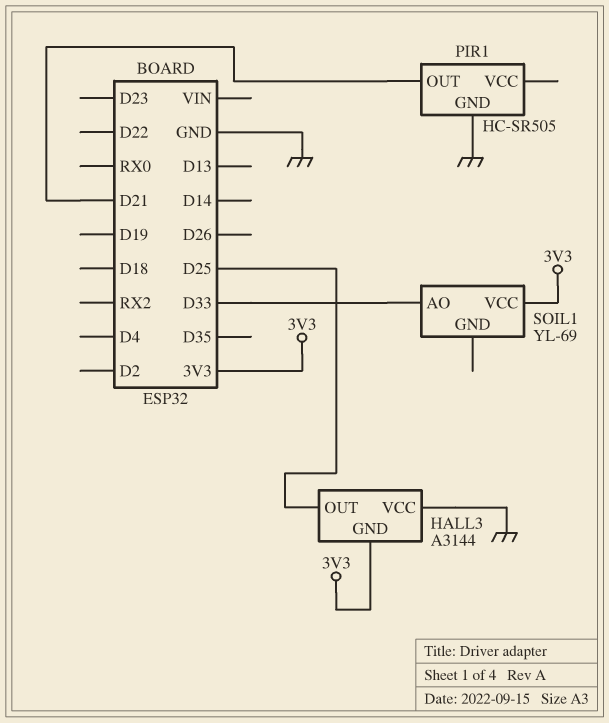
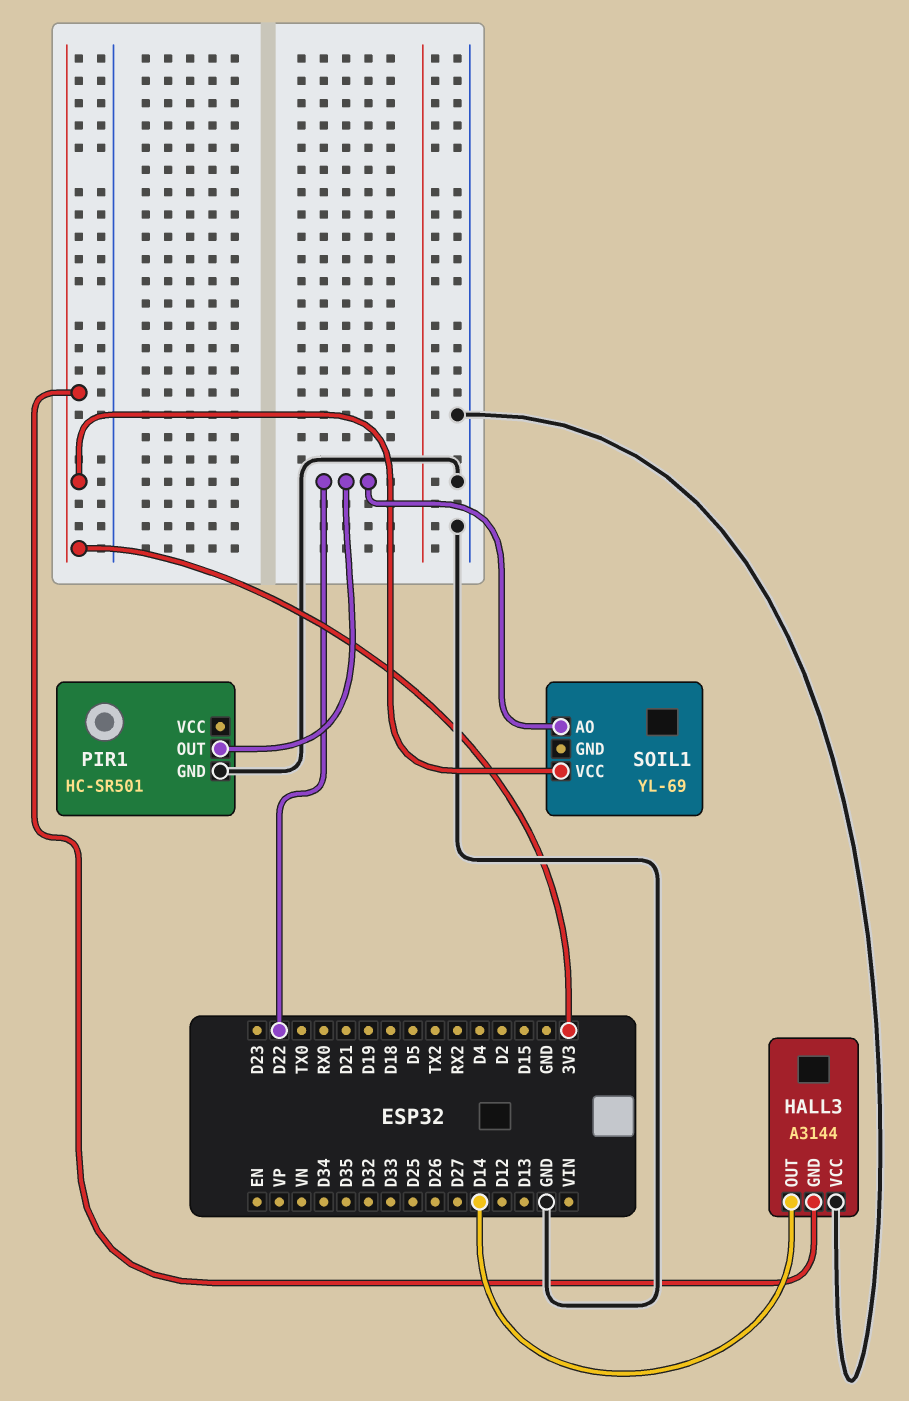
HALL3 pin OUT: D25 -> D14
PIR1: HC-SR505 -> HC-SR501
PIR1 pin OUT: D21 -> D22
SOIL1 pin AO: D33 -> D22

